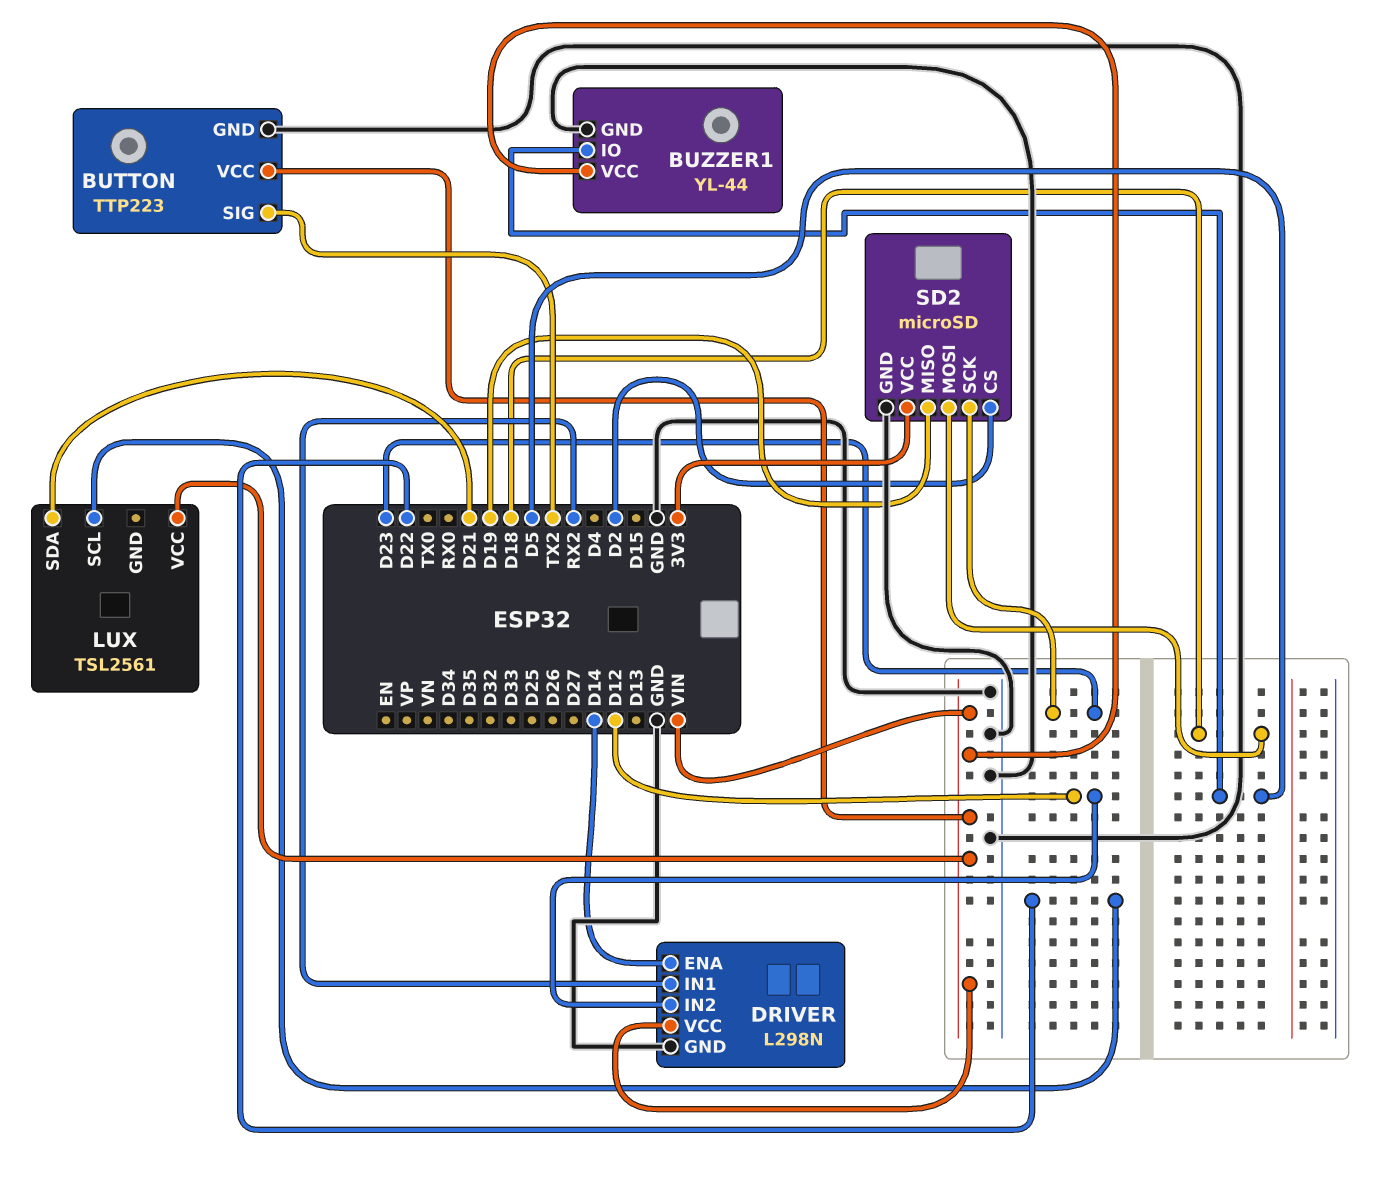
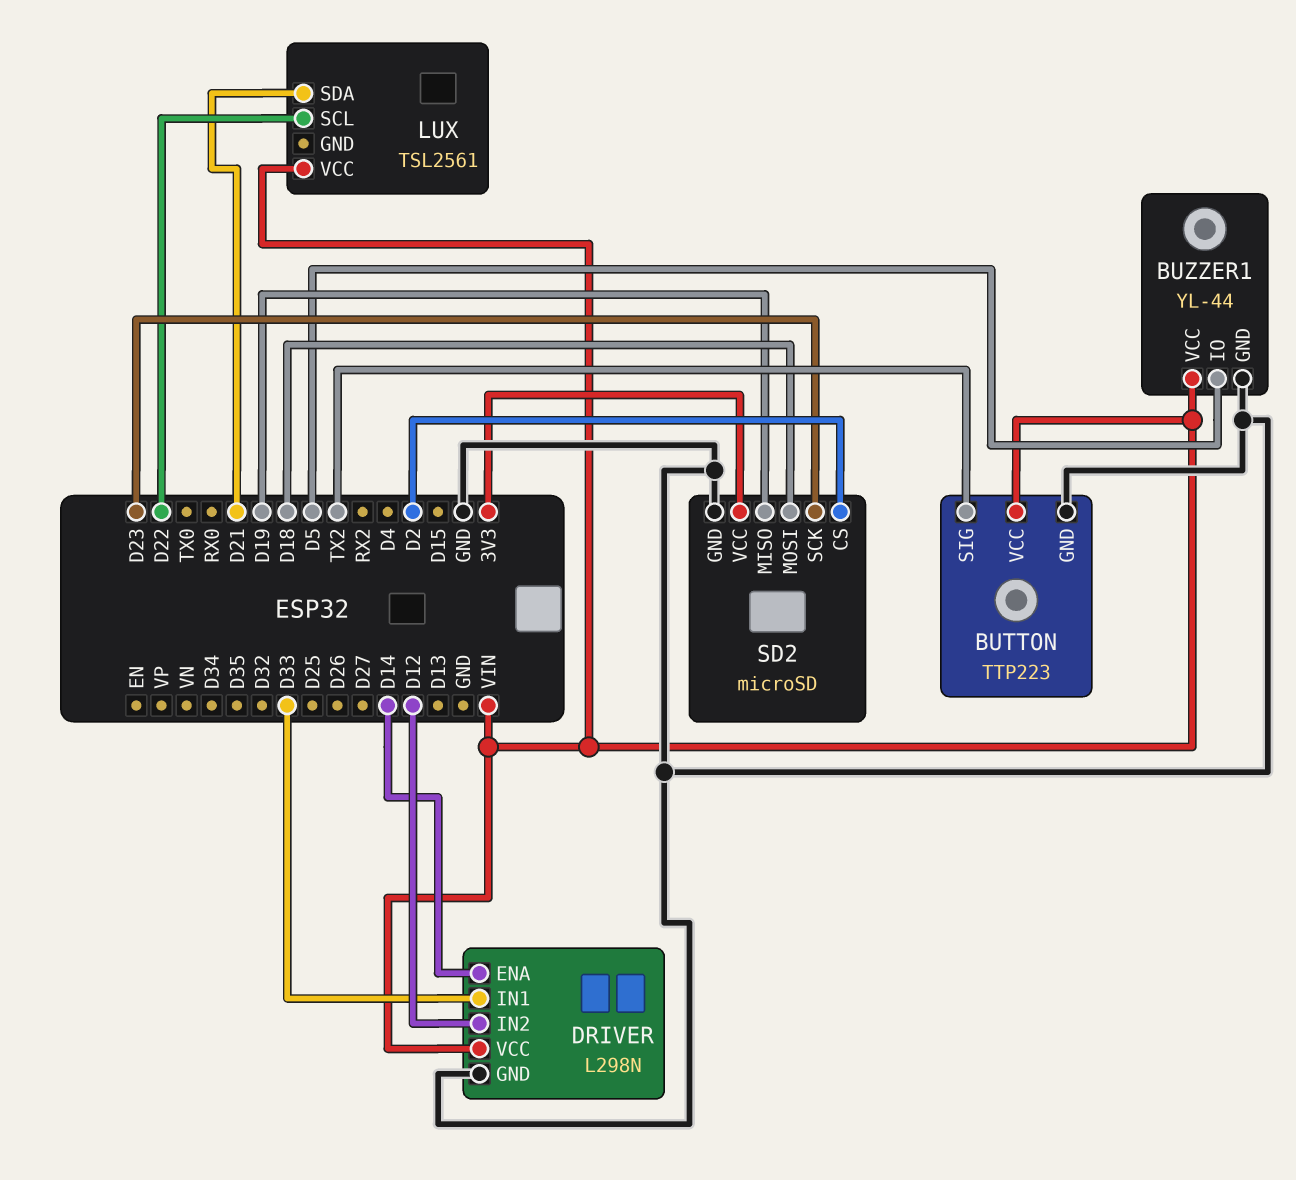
DRIVER pin IN1: RX2 -> D33

